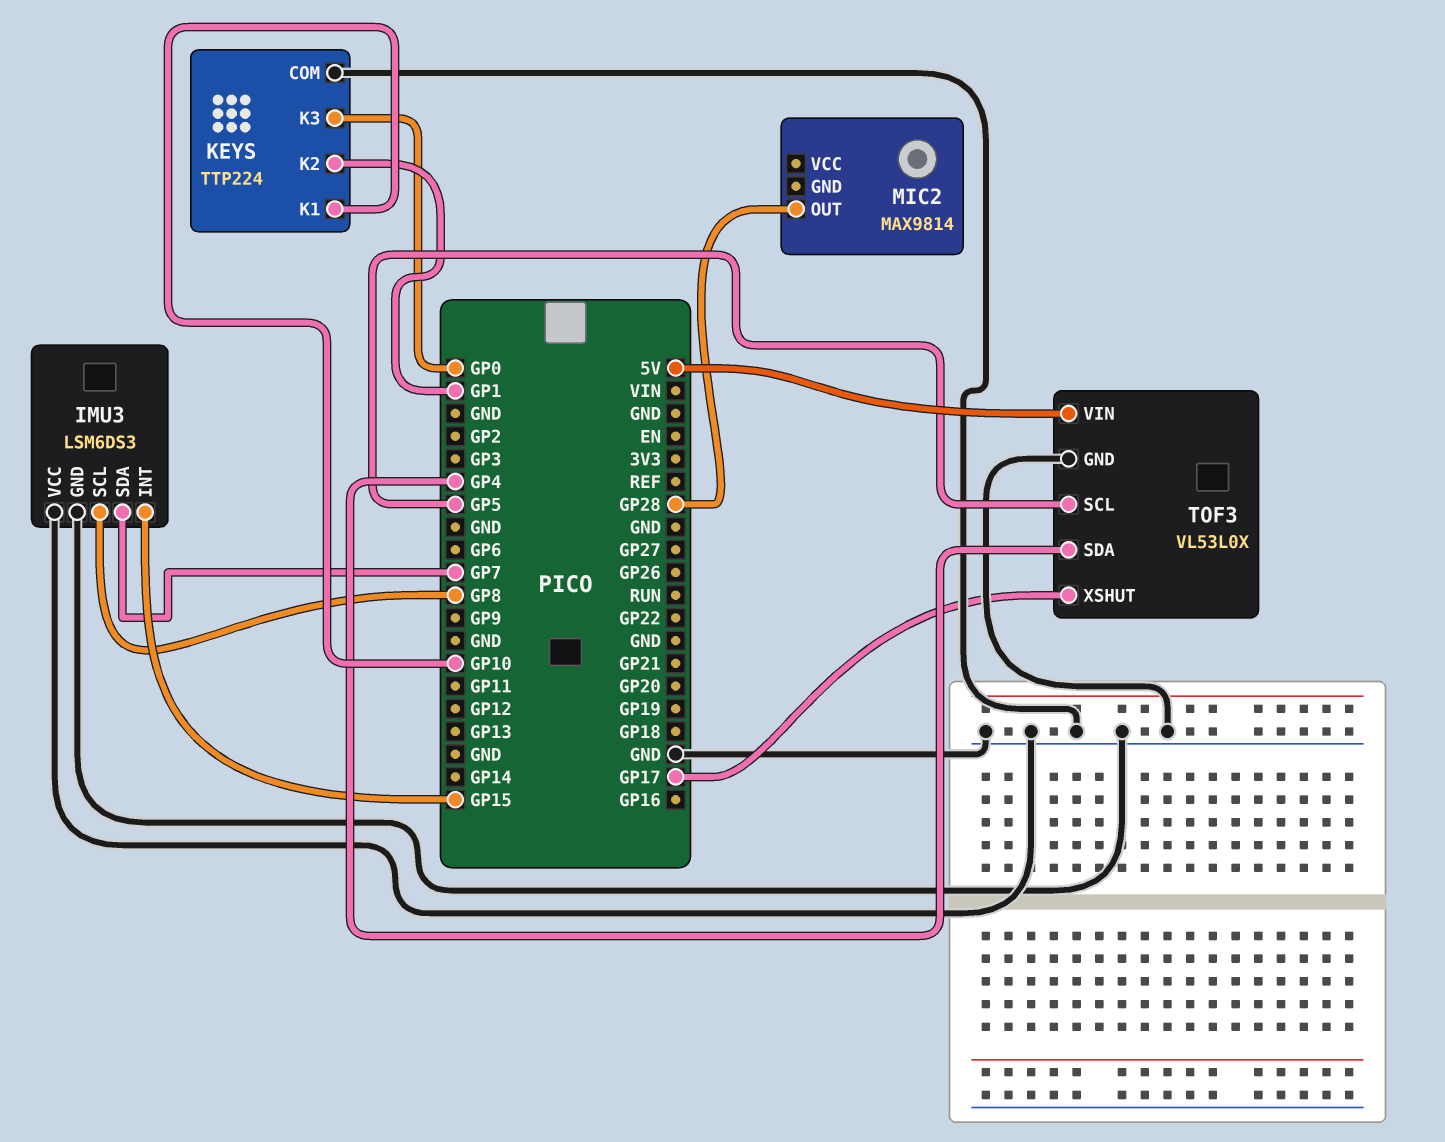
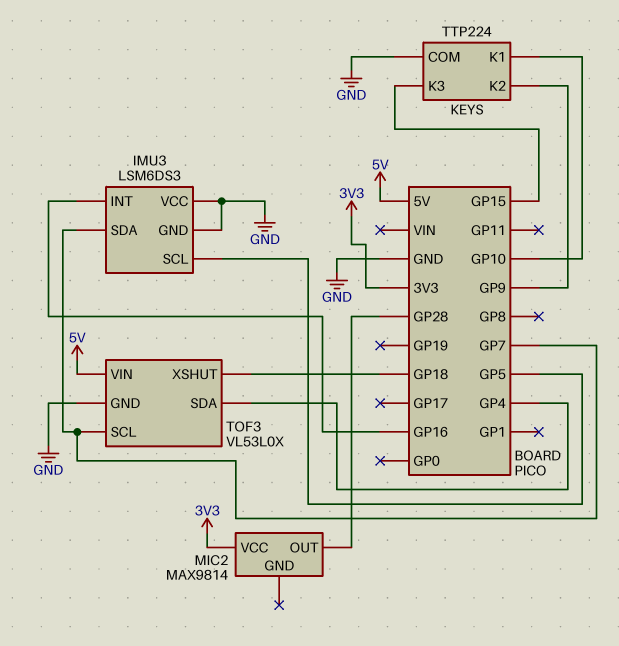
IMU3 pin INT: GP15 -> GP16
IMU3 pin SCL: GP8 -> GP5
KEYS pin K2: GP1 -> GP9
KEYS pin K3: GP0 -> GP15
MIC2 pin VCC: none -> 3V3
TOF3 pin SCL: GP5 -> GP7
TOF3 pin XSHUT: GP17 -> GP18

